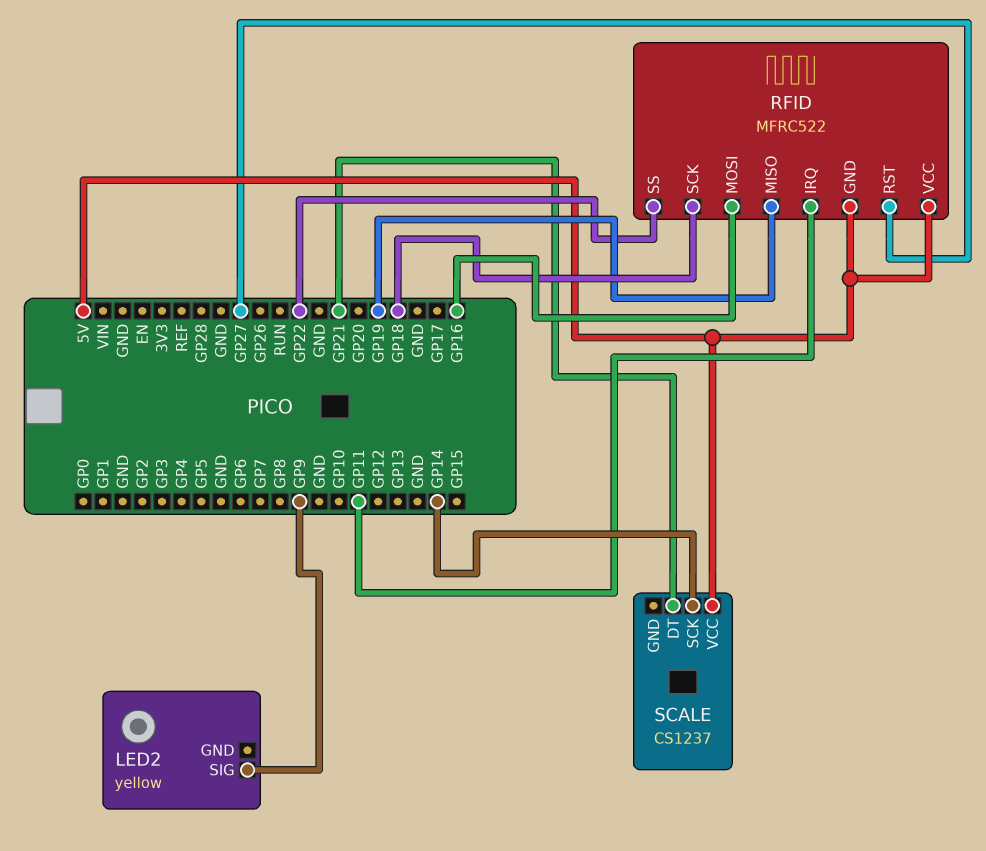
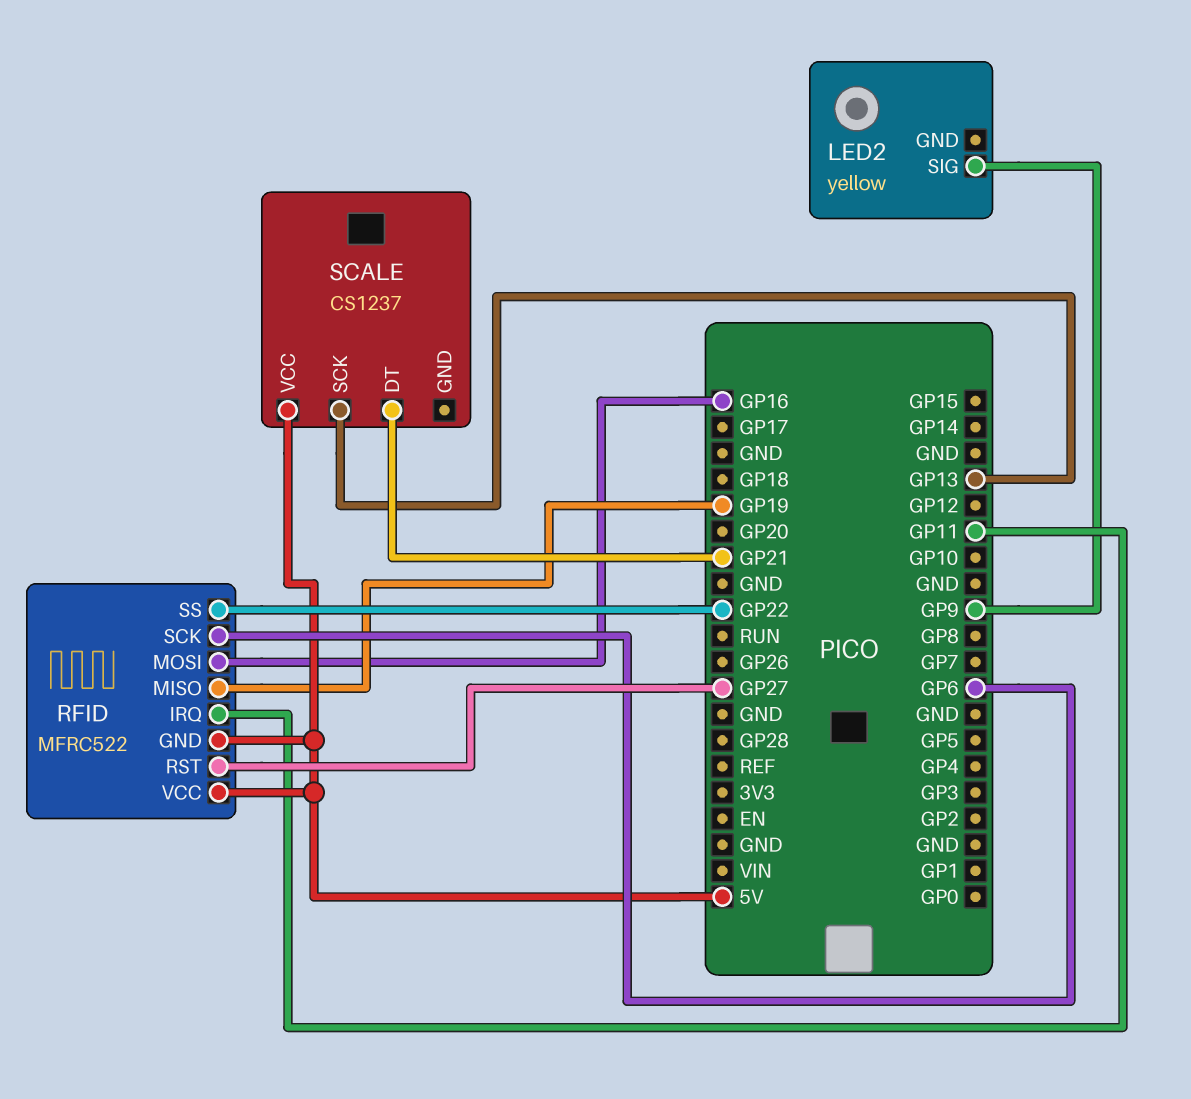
RFID pin SCK: GP18 -> GP6
SCALE pin SCK: GP14 -> GP13

